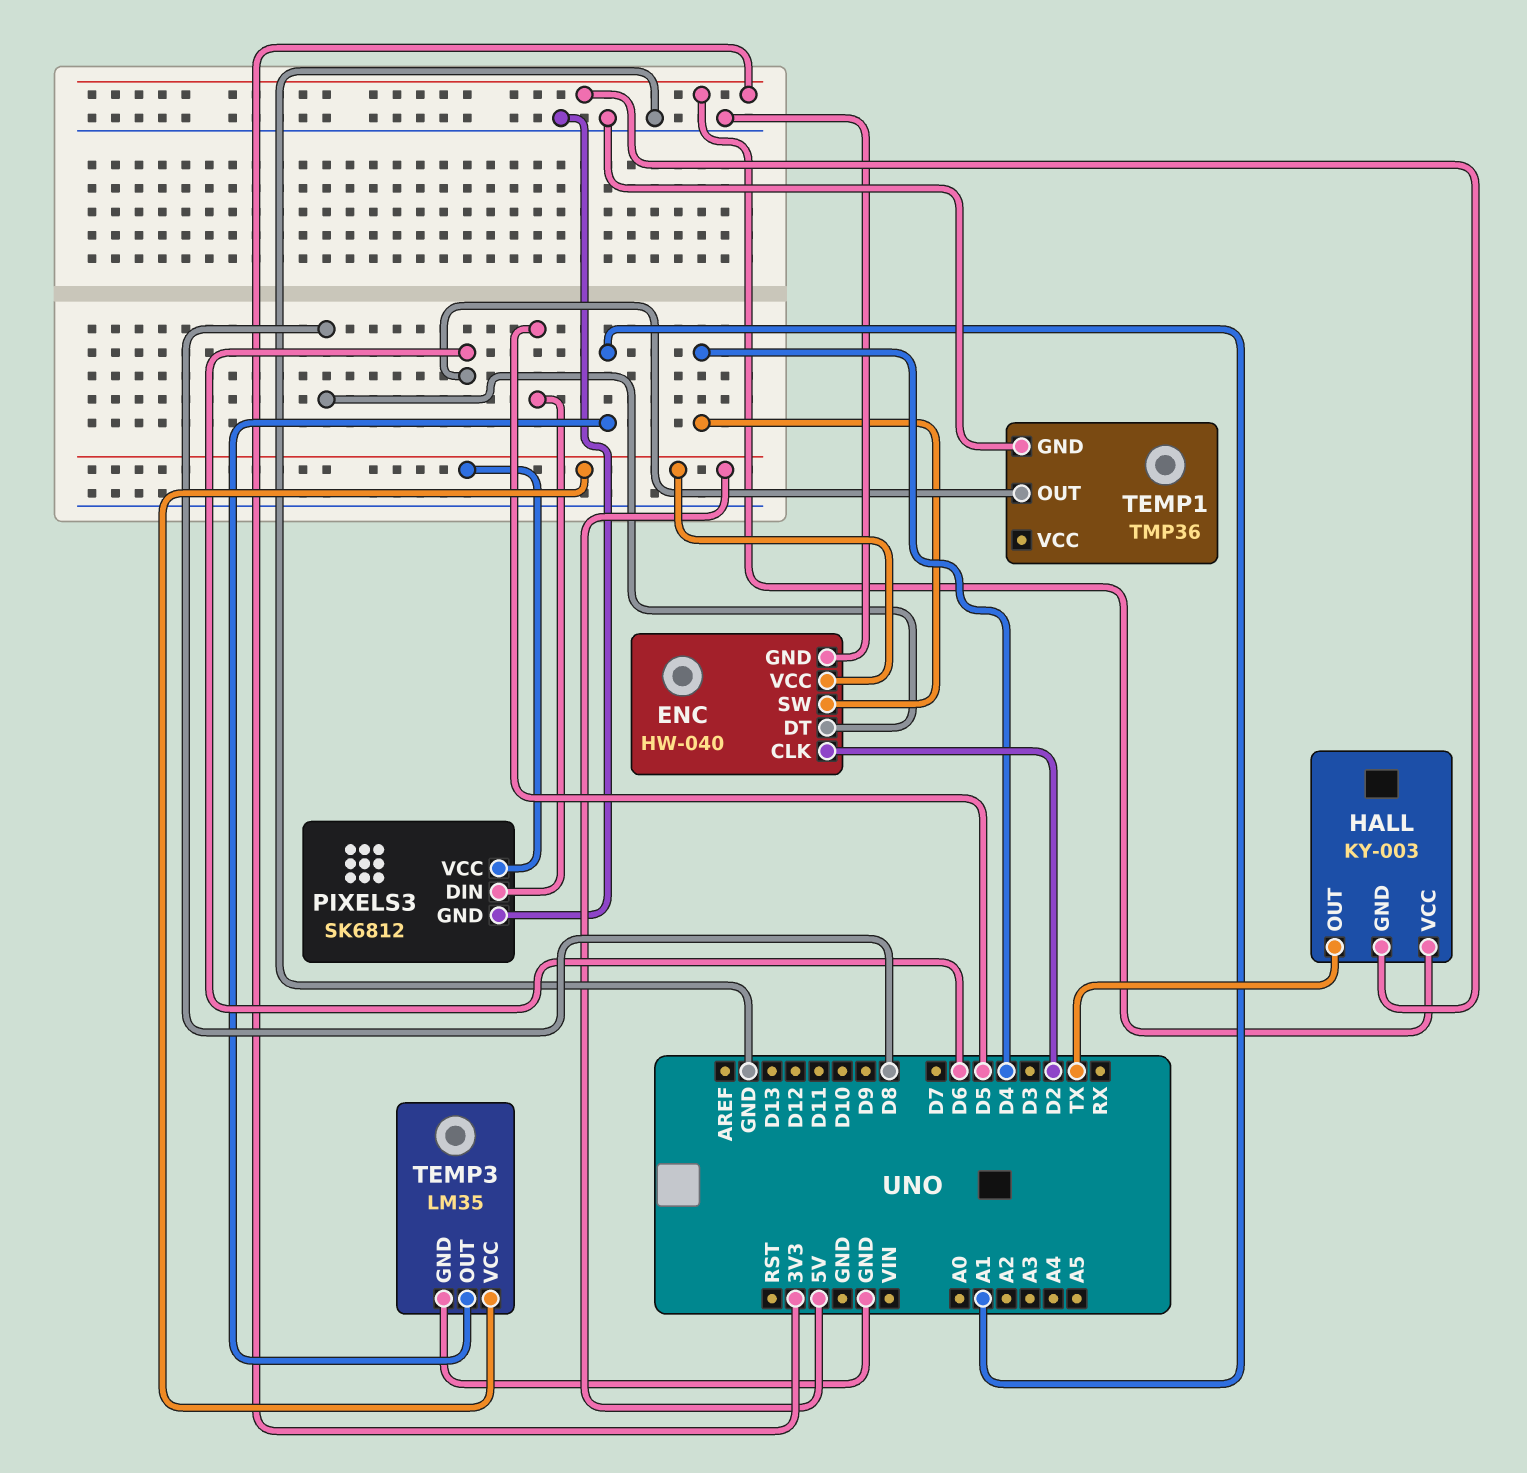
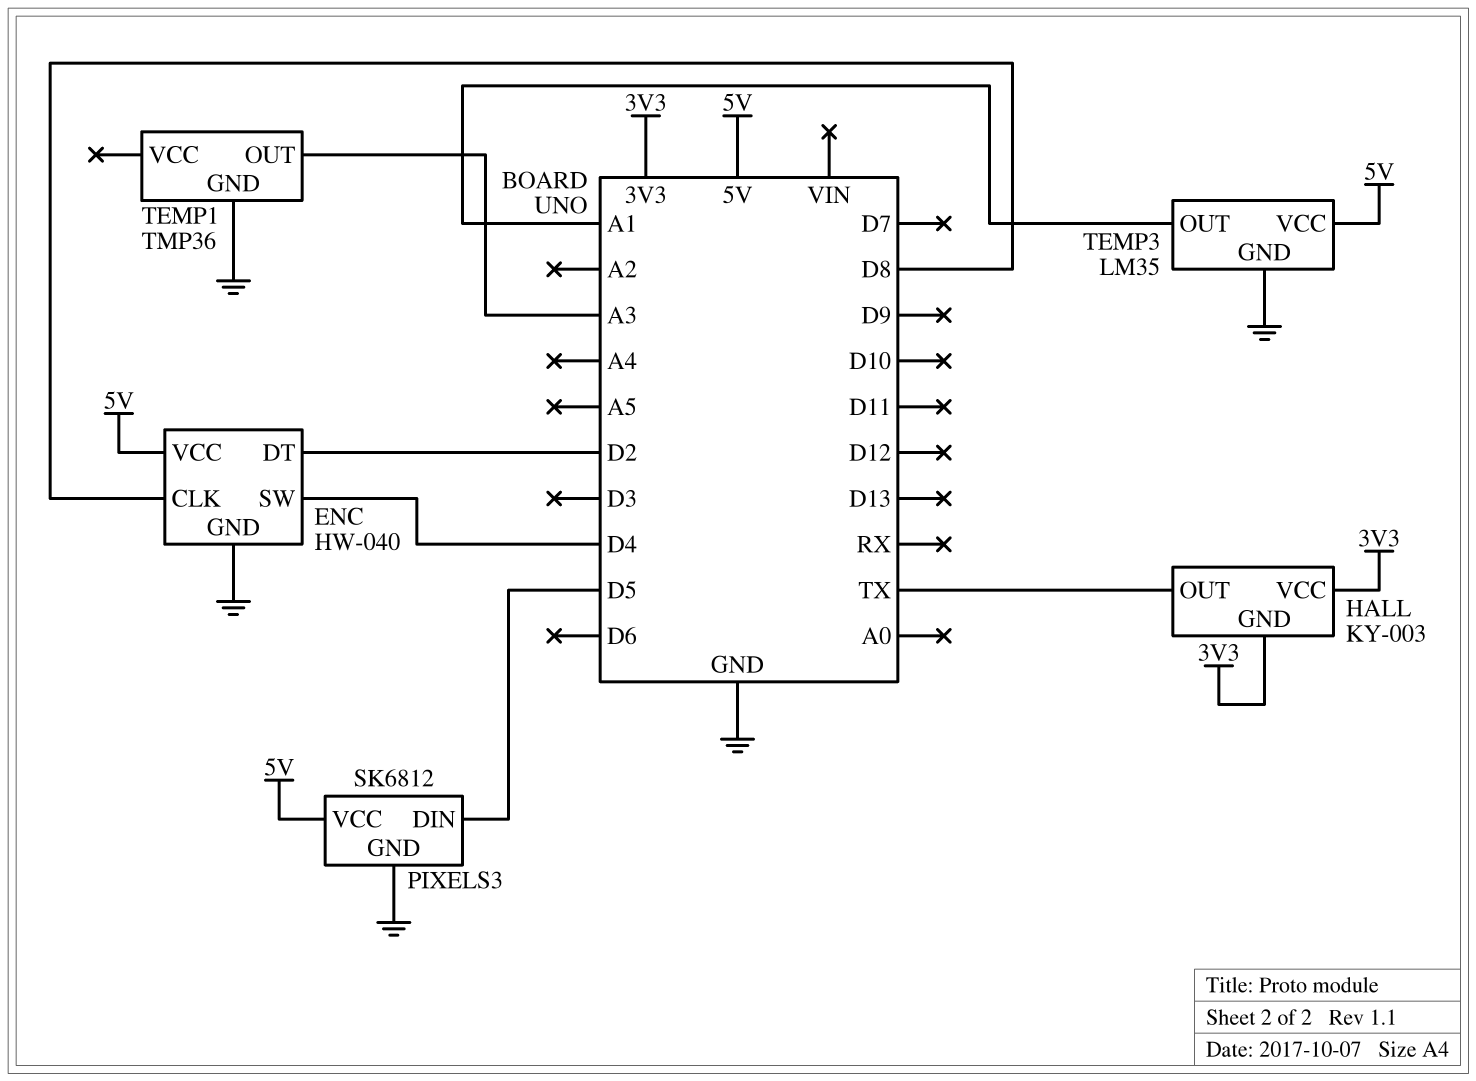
ENC pin CLK: D2 -> D8
ENC pin DT: D8 -> D2
TEMP1 pin OUT: D6 -> A3

